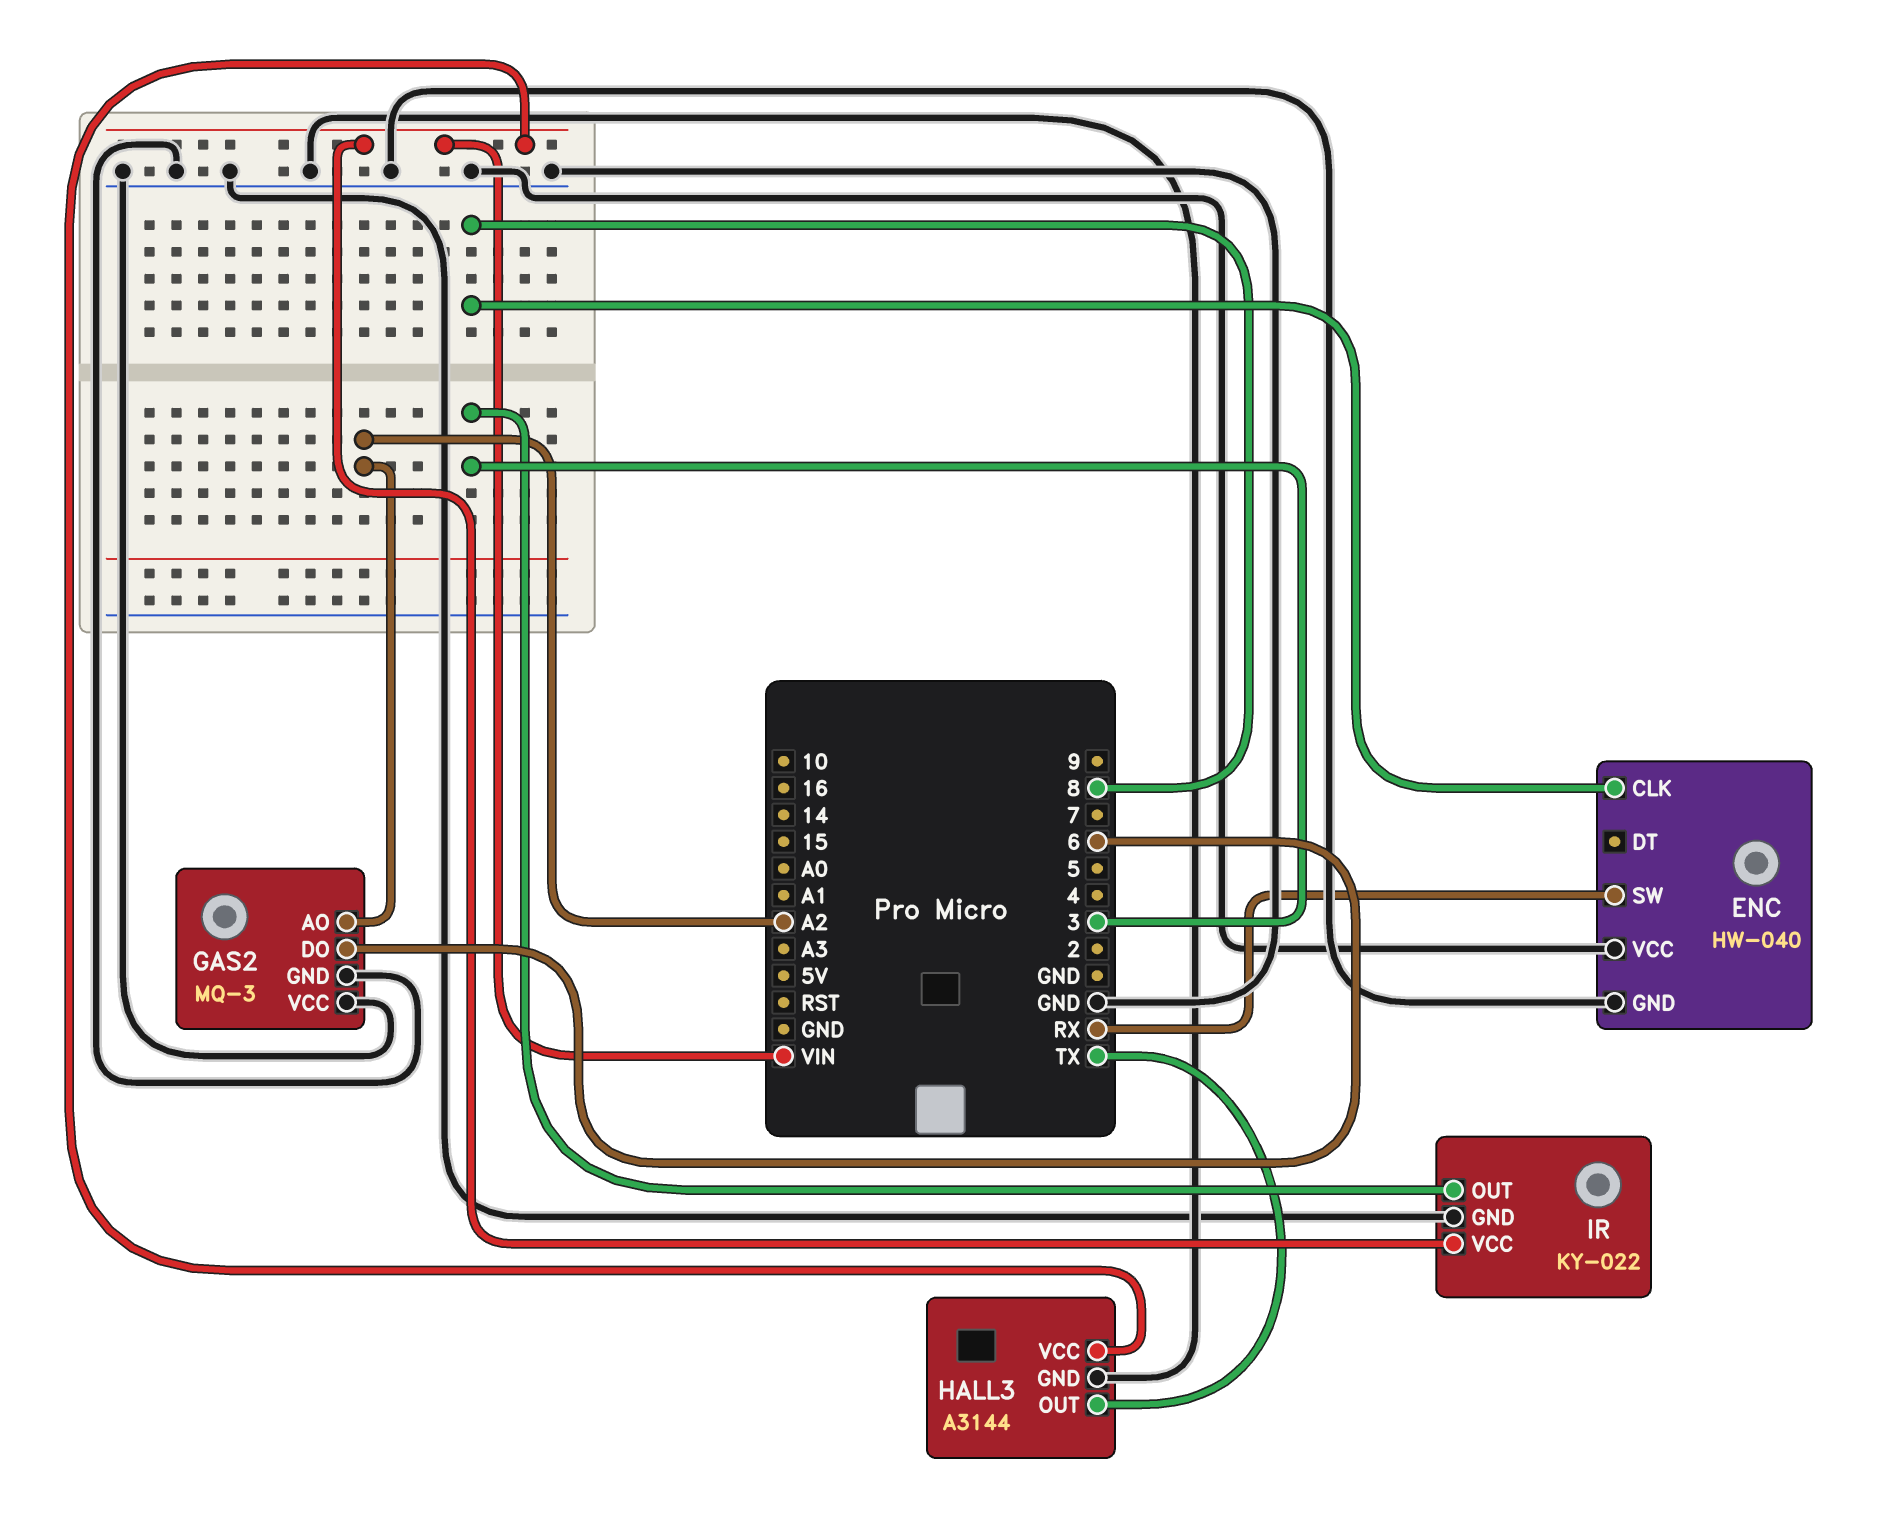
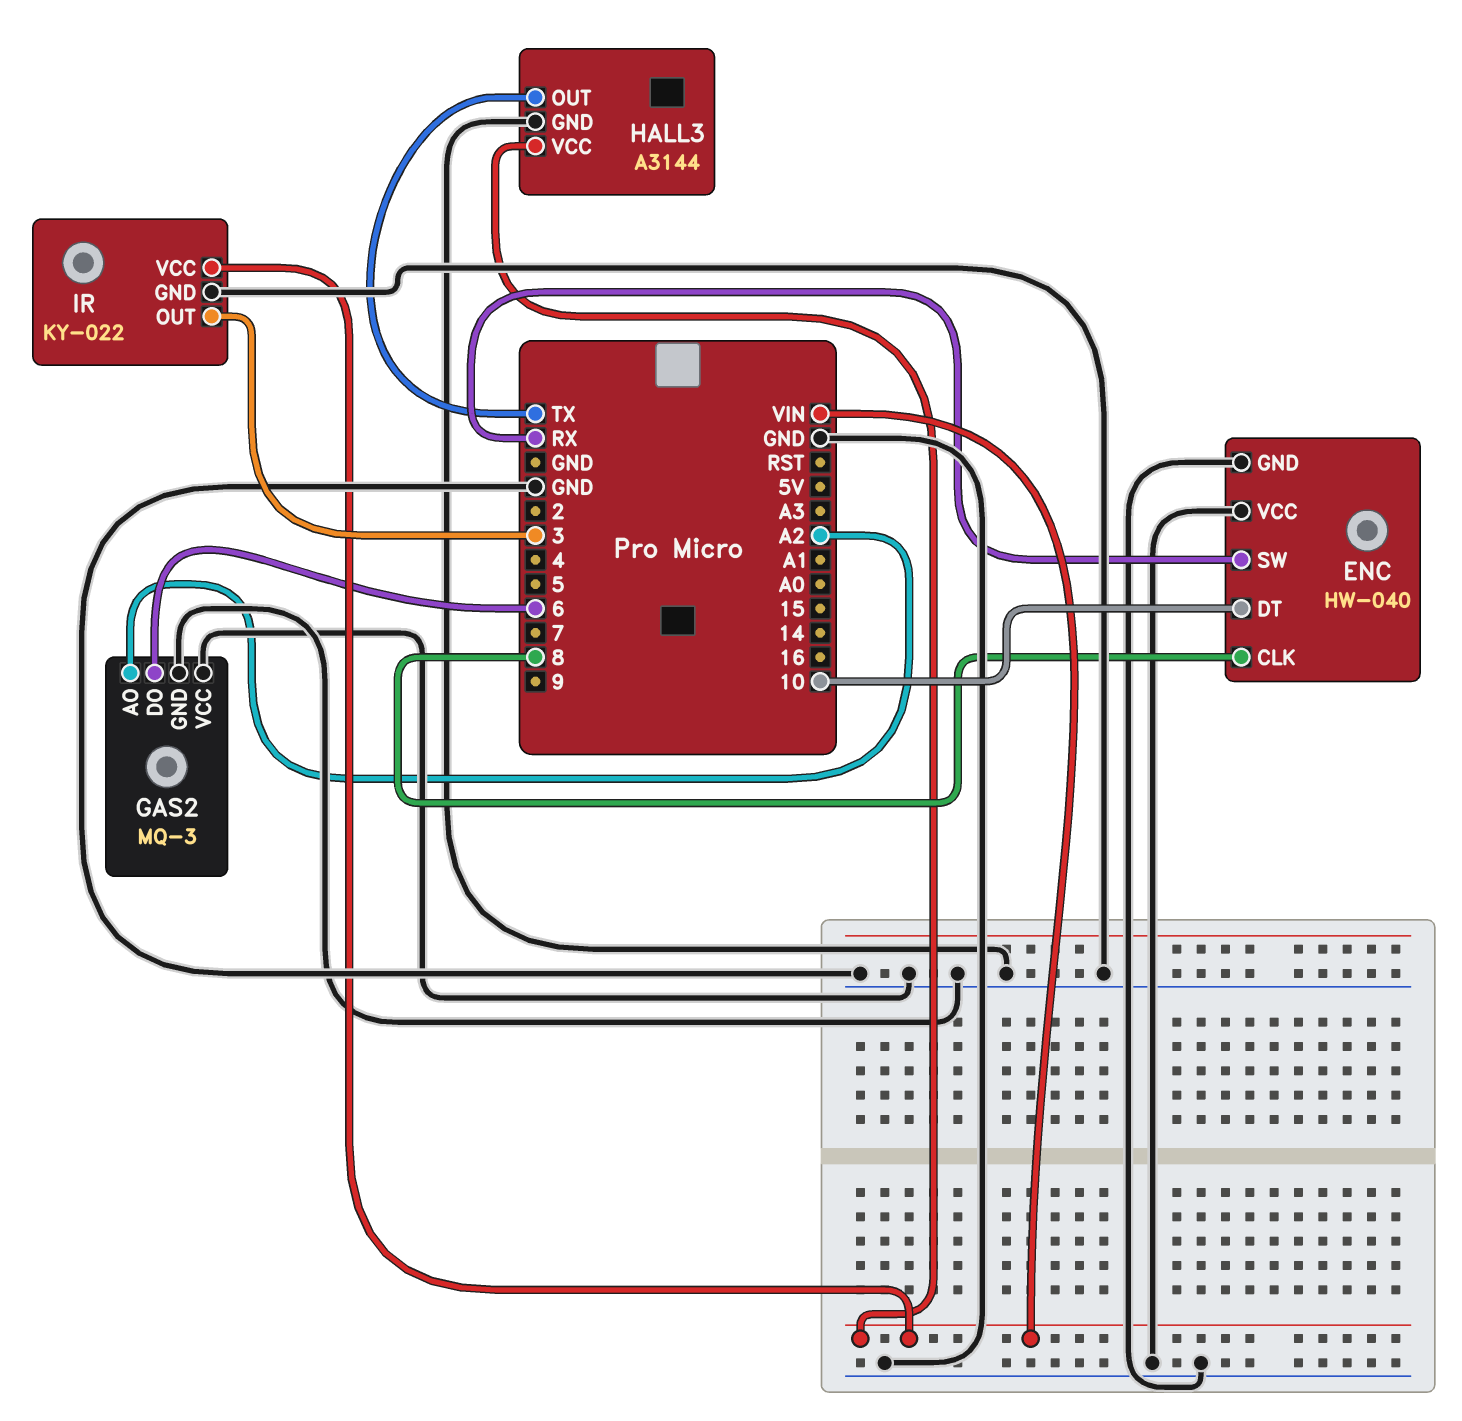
ENC pin DT: none -> 10

